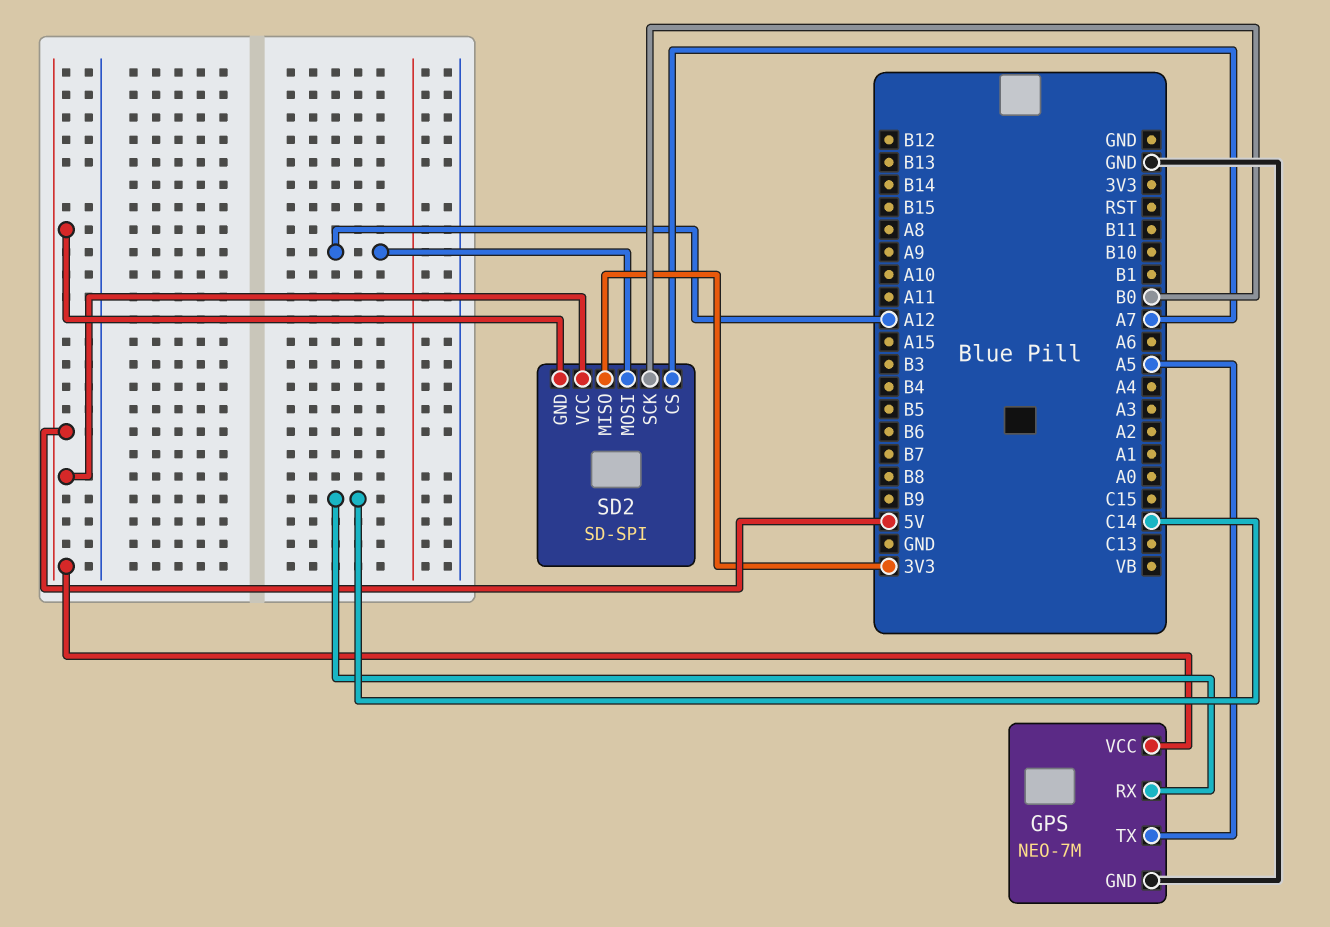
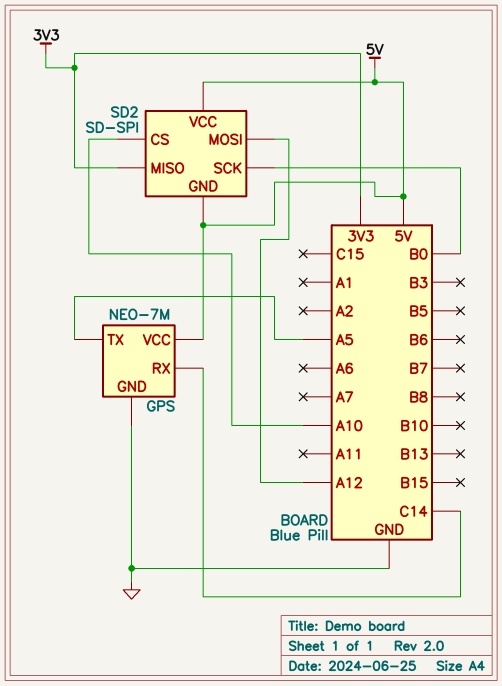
SD2 pin CS: A7 -> A10

